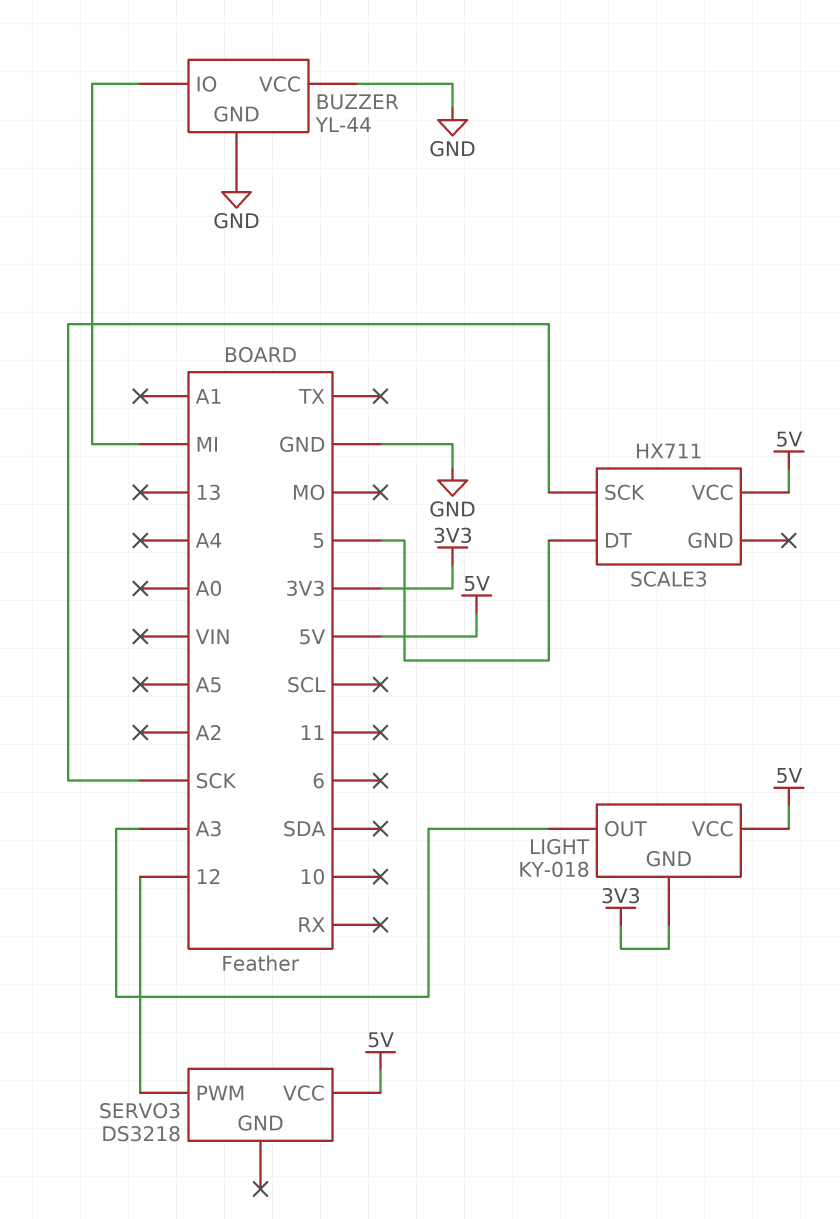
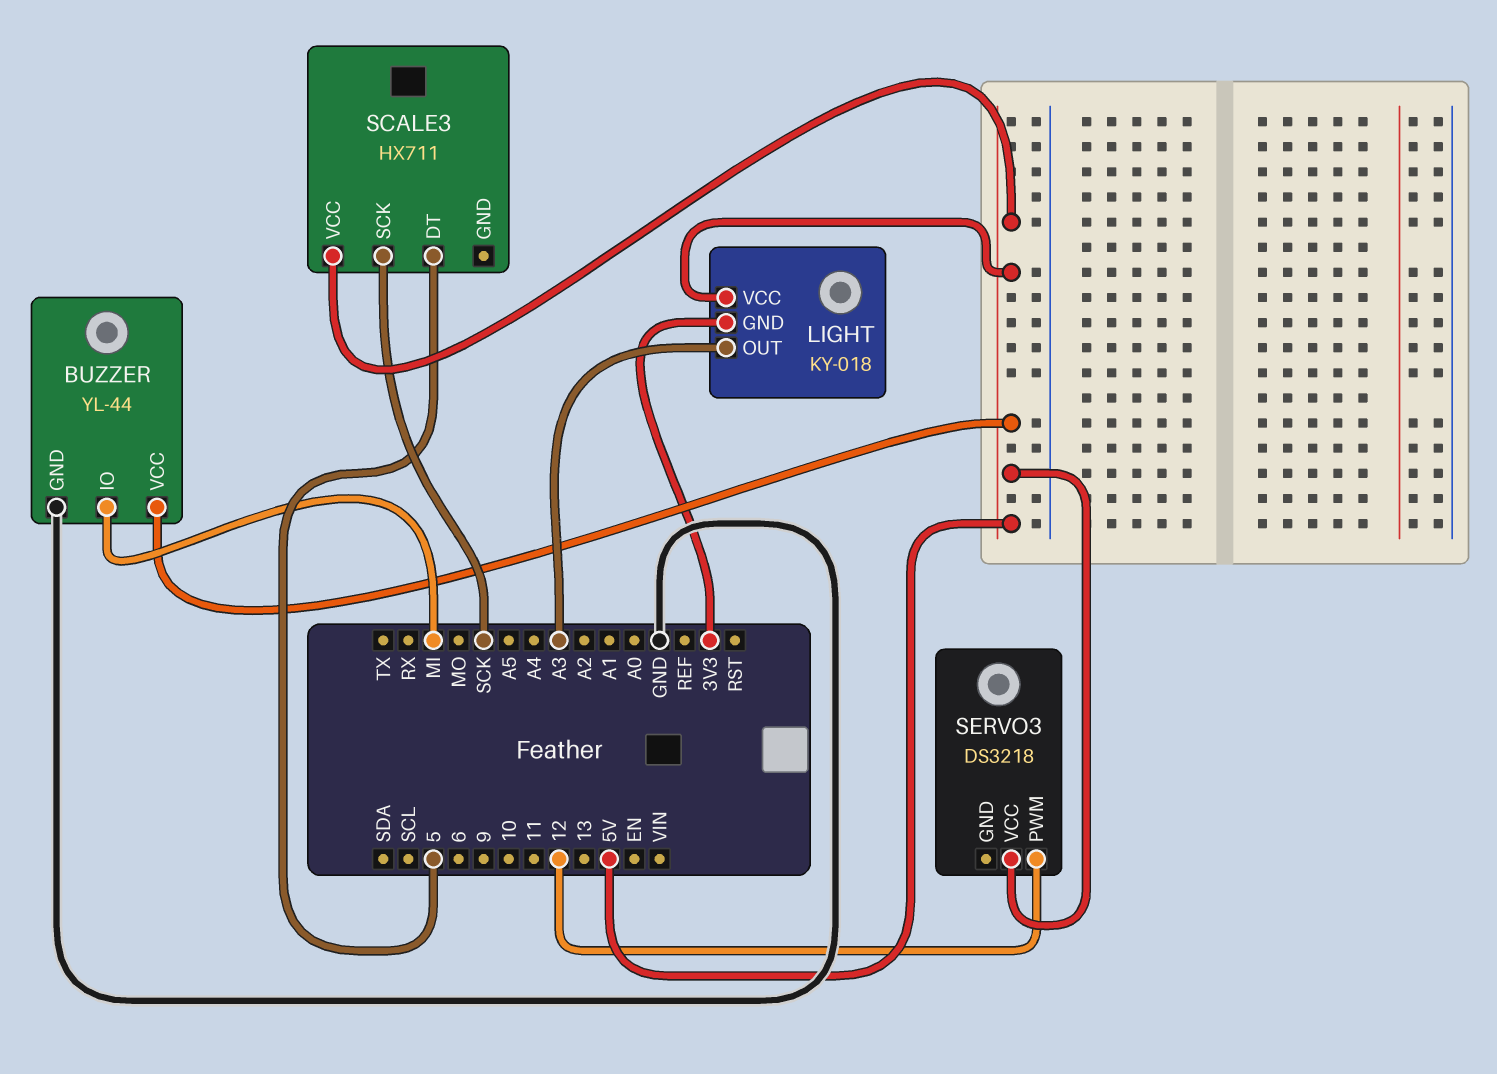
BUZZER pin VCC: GND -> 5V

